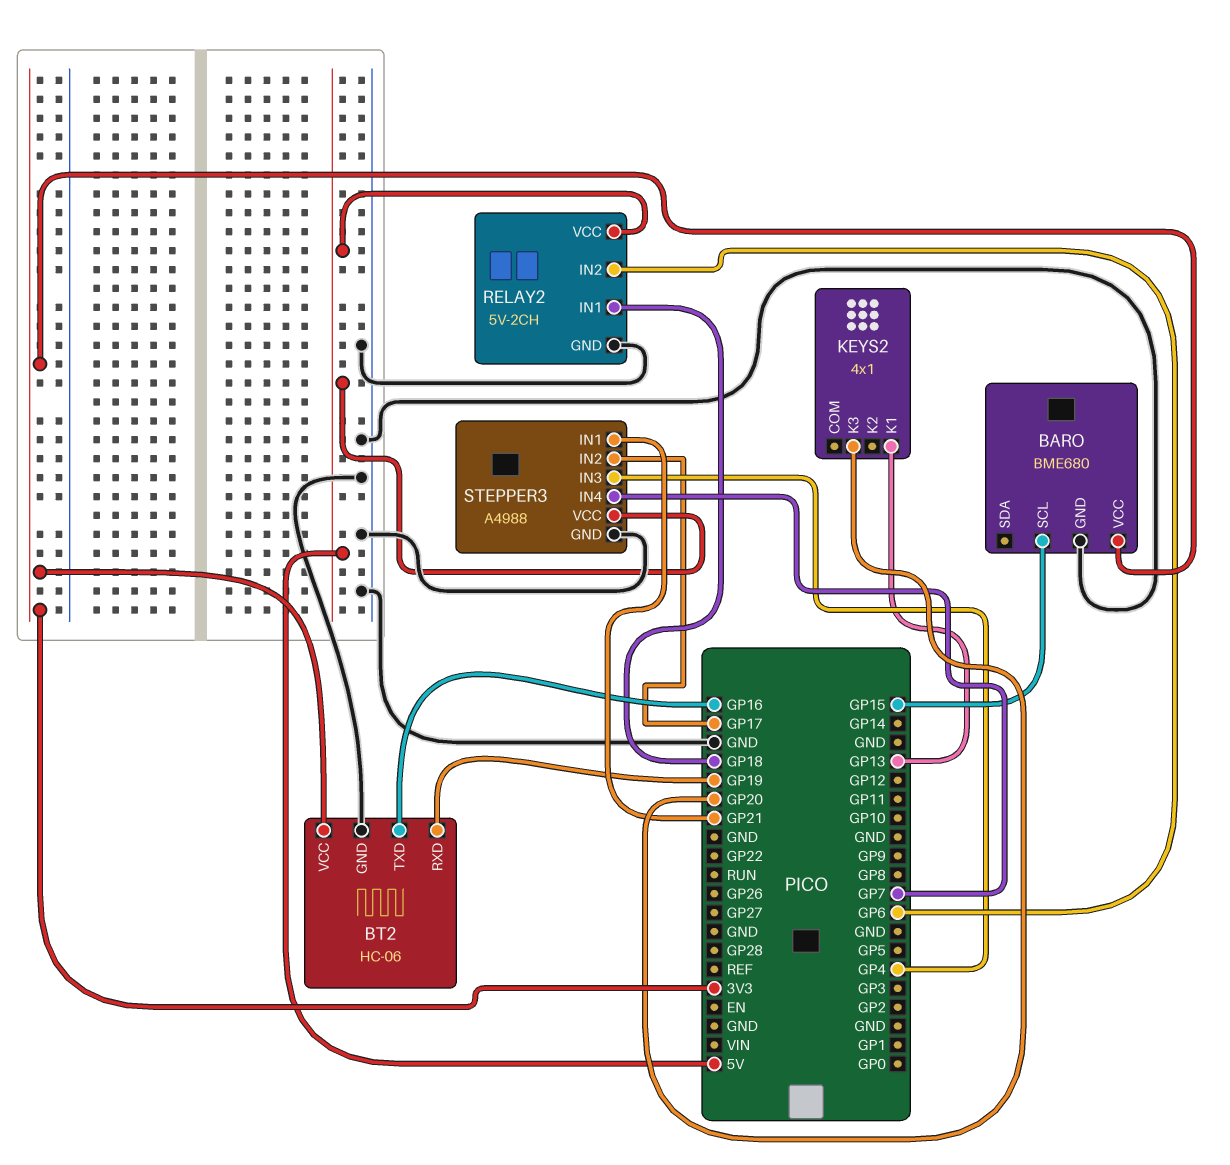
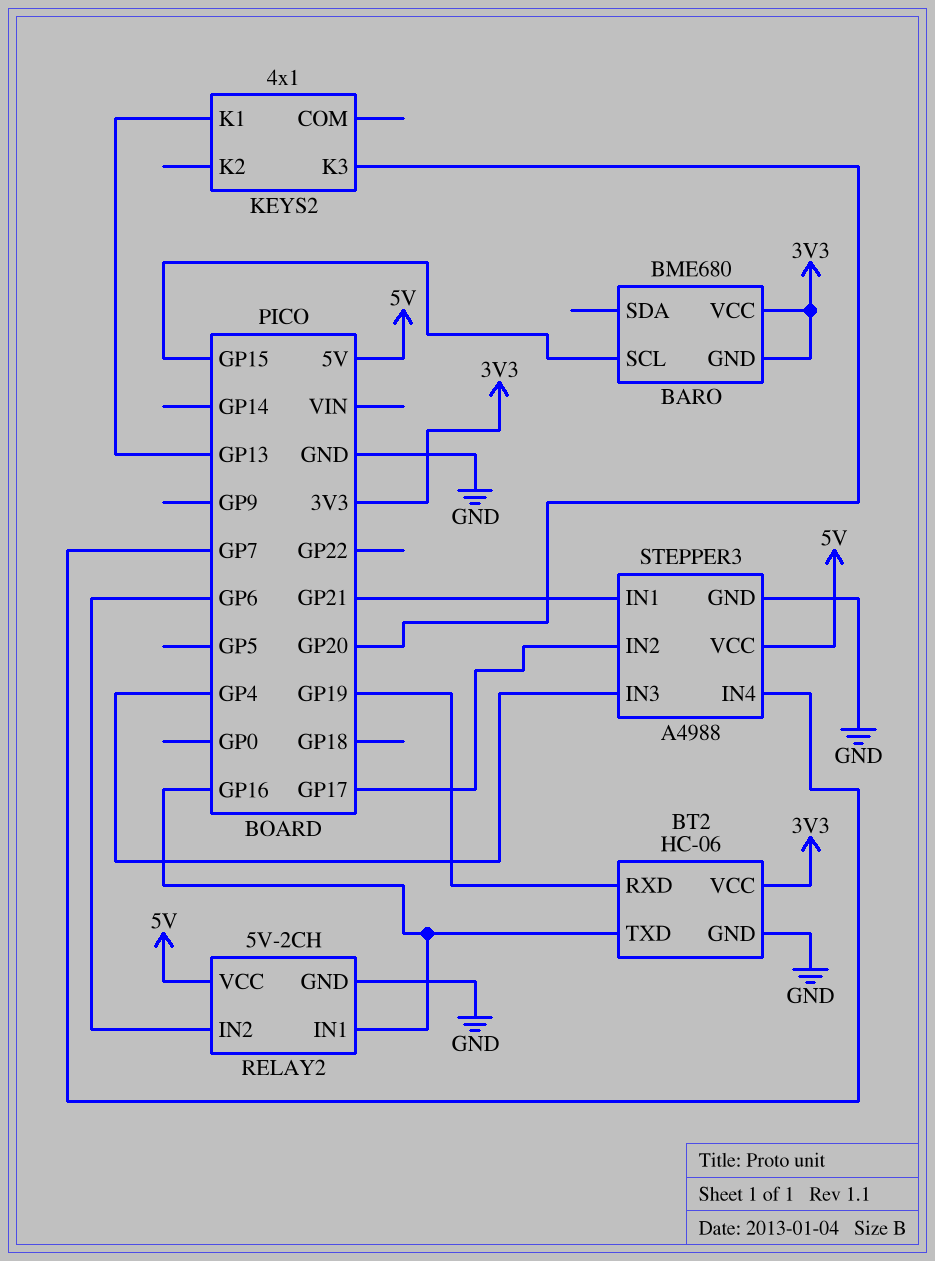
BARO pin GND: GND -> 3V3
RELAY2 pin IN1: GP18 -> GP16

